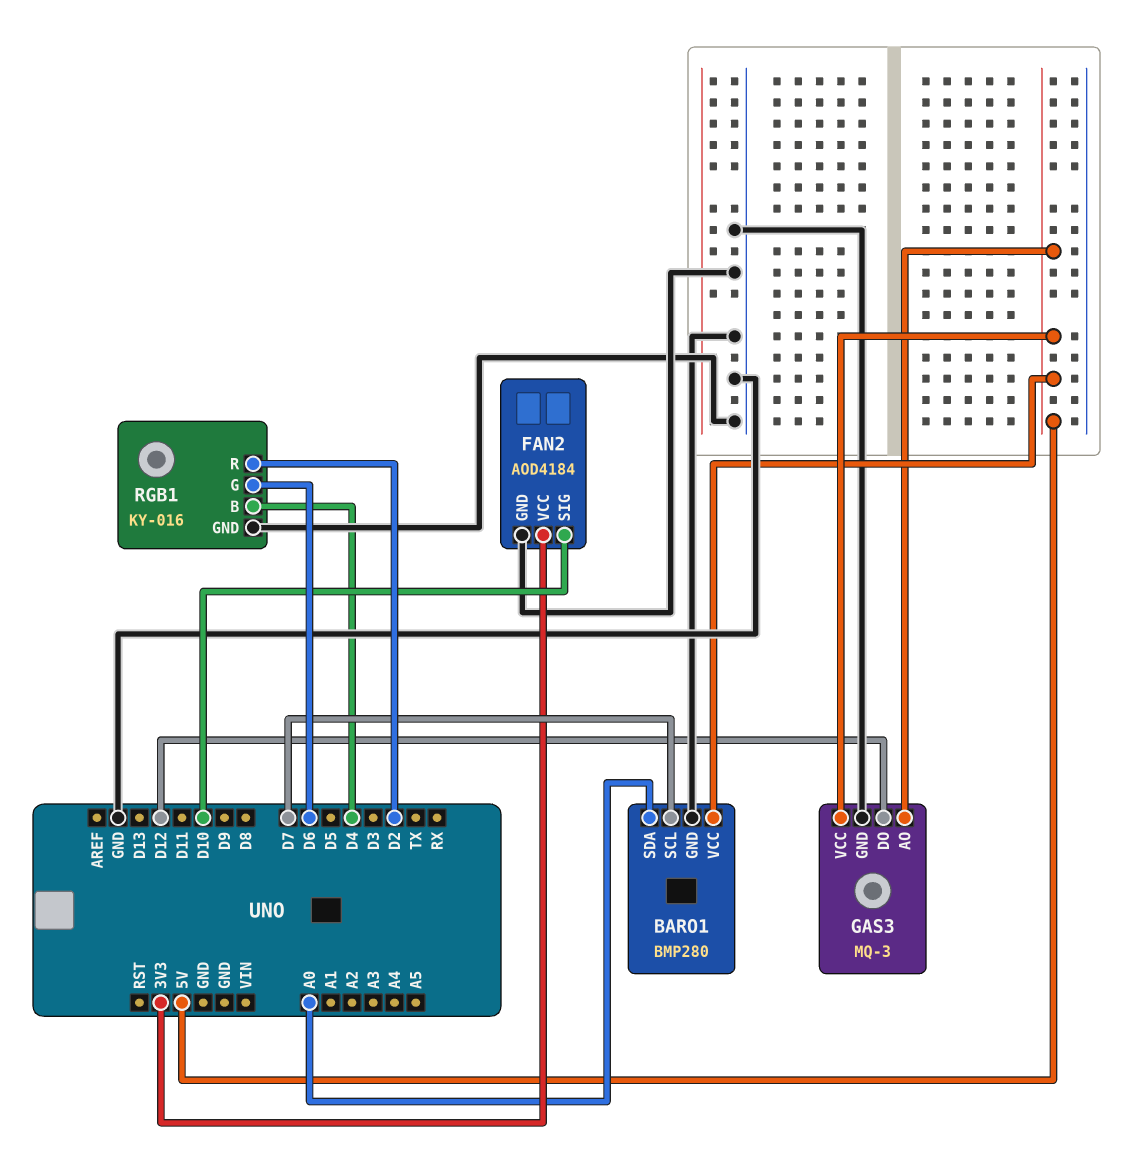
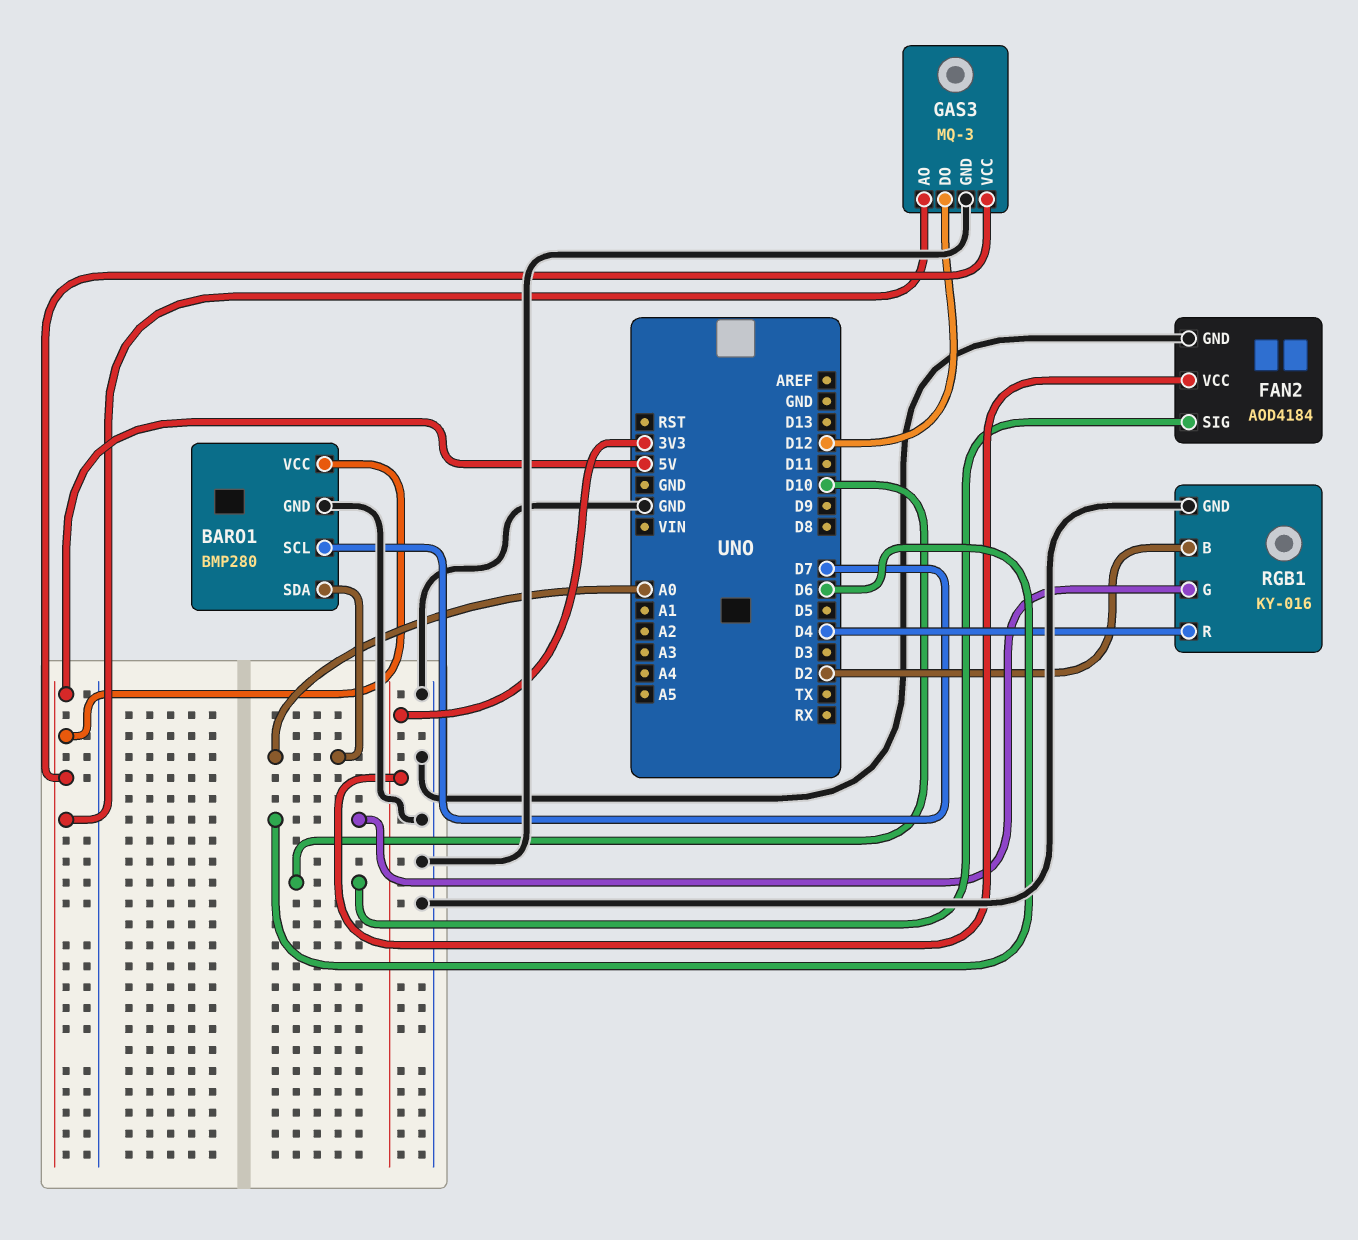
RGB1 pin B: D4 -> D2
RGB1 pin R: D2 -> D4

